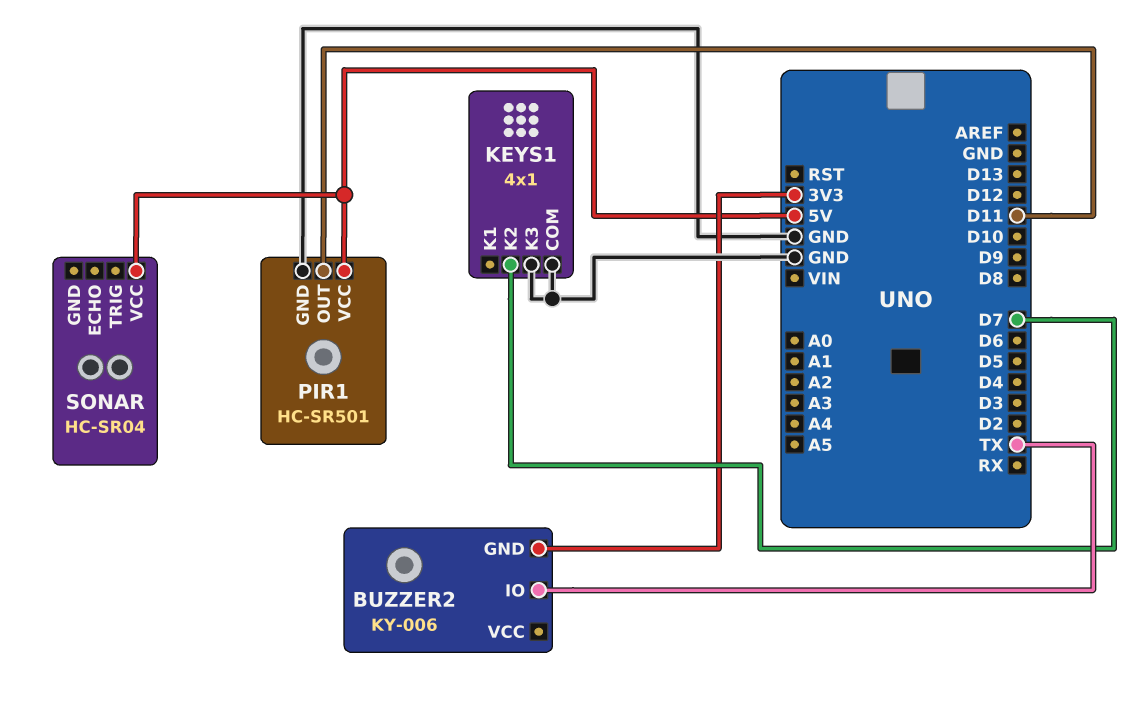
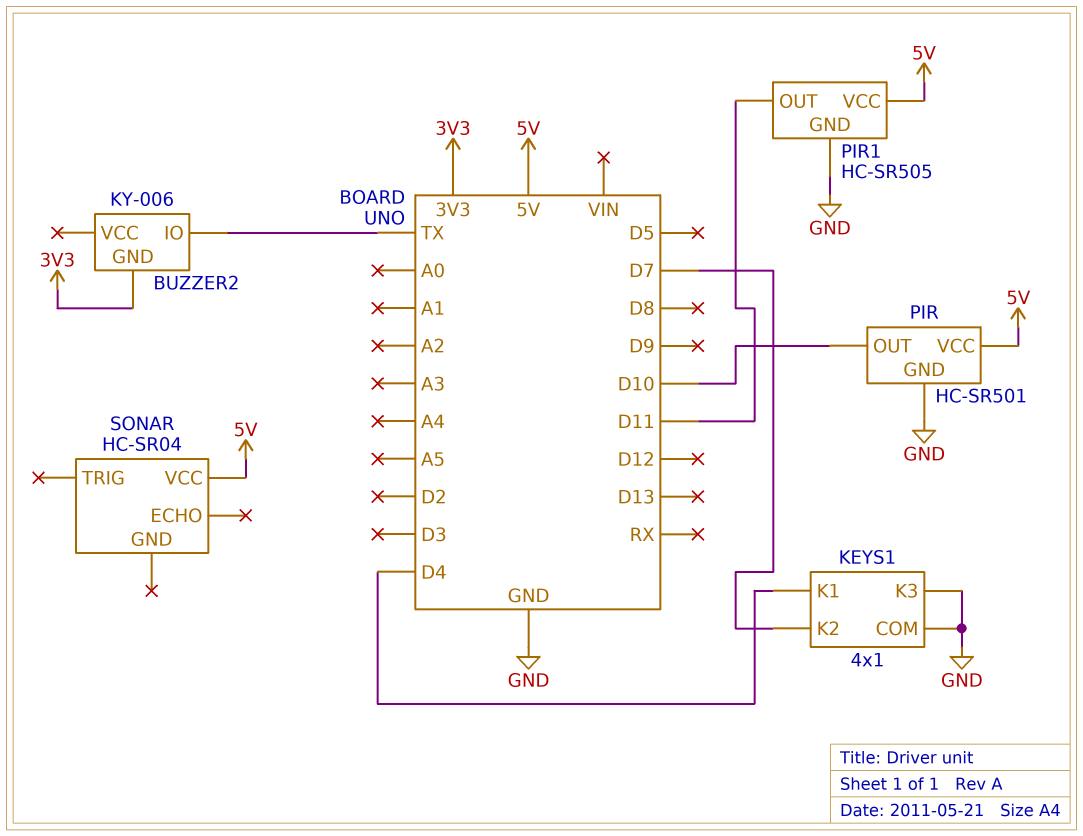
KEYS1 pin K1: none -> D4
PIR: none -> HC-SR501
PIR pin GND: none -> GND
PIR pin OUT: none -> D10
PIR pin VCC: none -> 5V
PIR1: HC-SR501 -> HC-SR505

